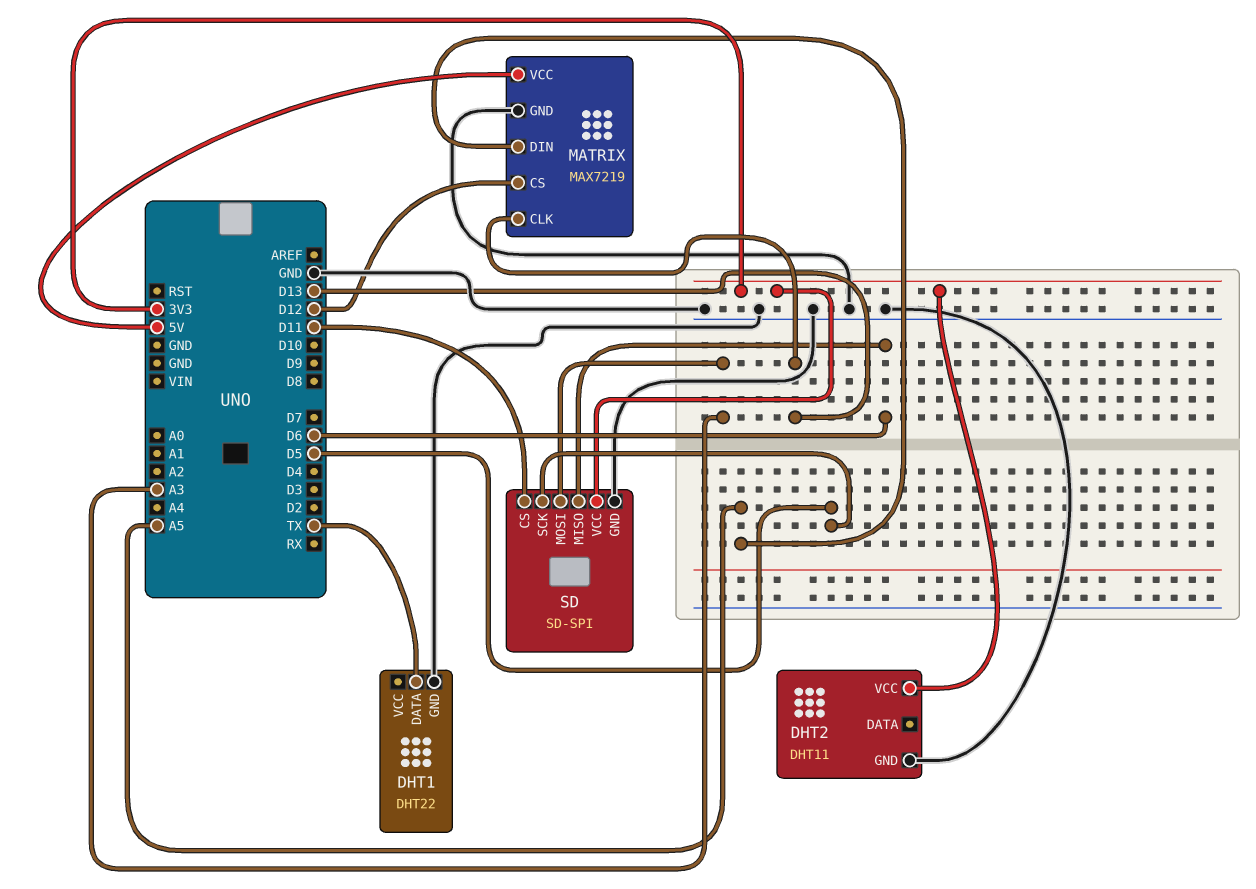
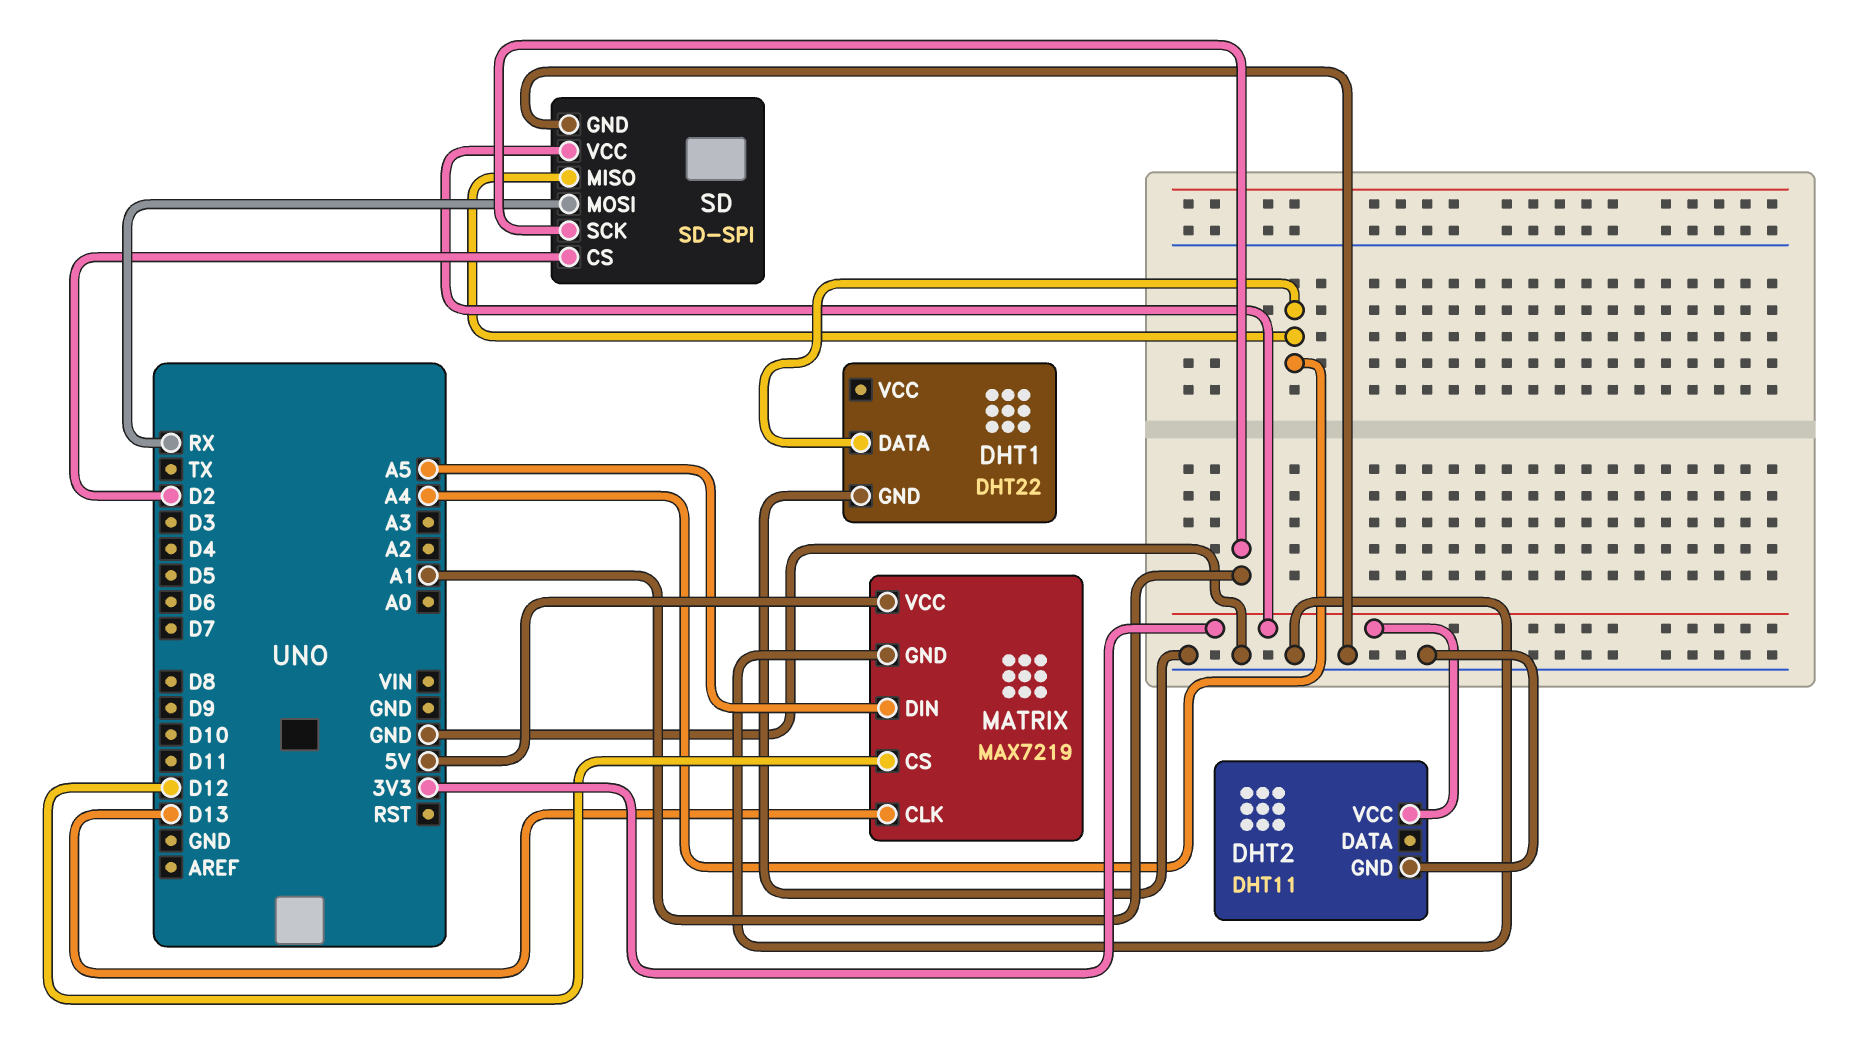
DHT1 pin DATA: TX -> A4
SD pin CS: D11 -> D2
SD pin MISO: D6 -> A4
SD pin MOSI: A3 -> RX
SD pin SCK: D5 -> A1

